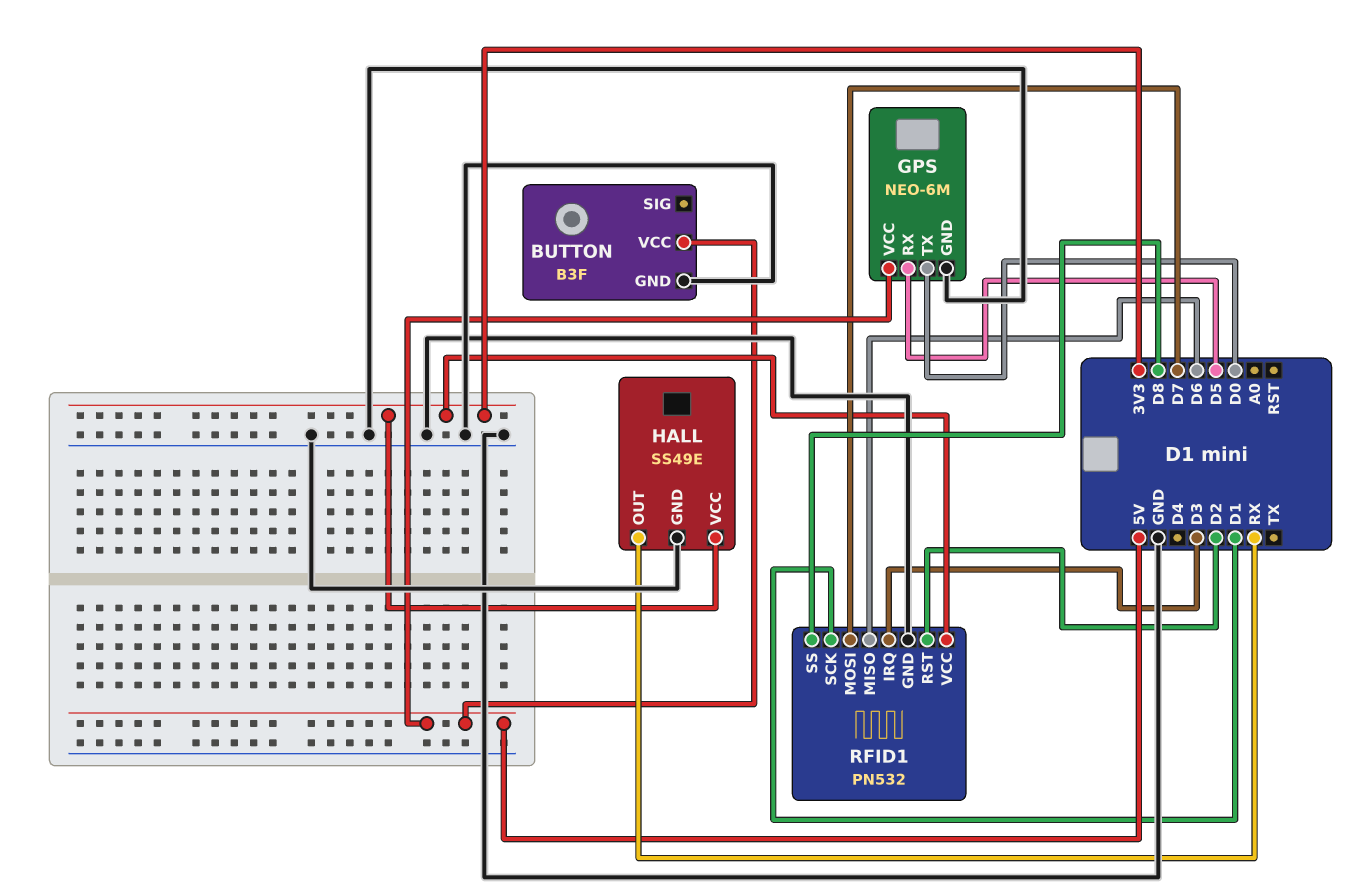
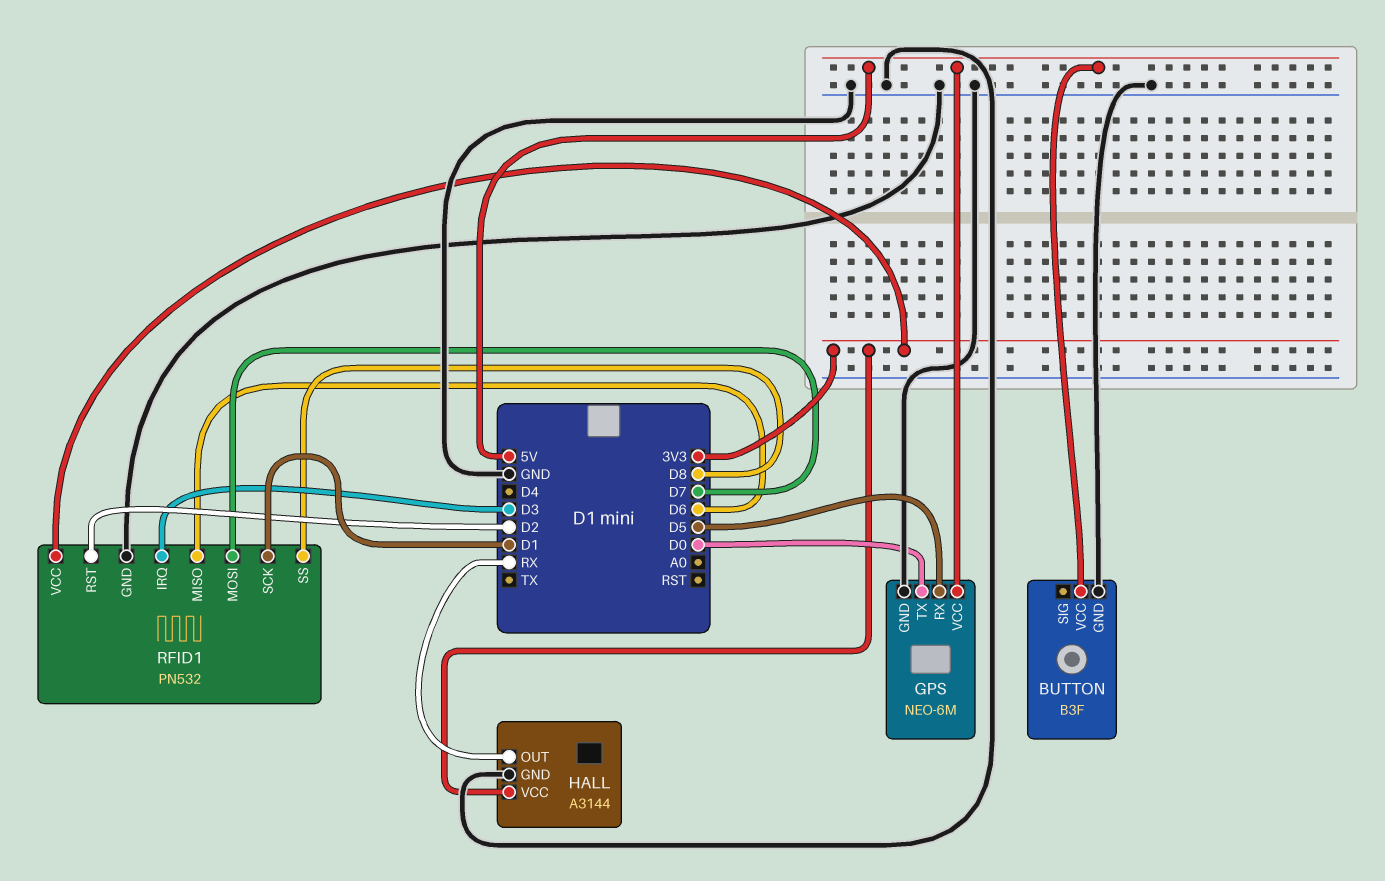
HALL: SS49E -> A3144

